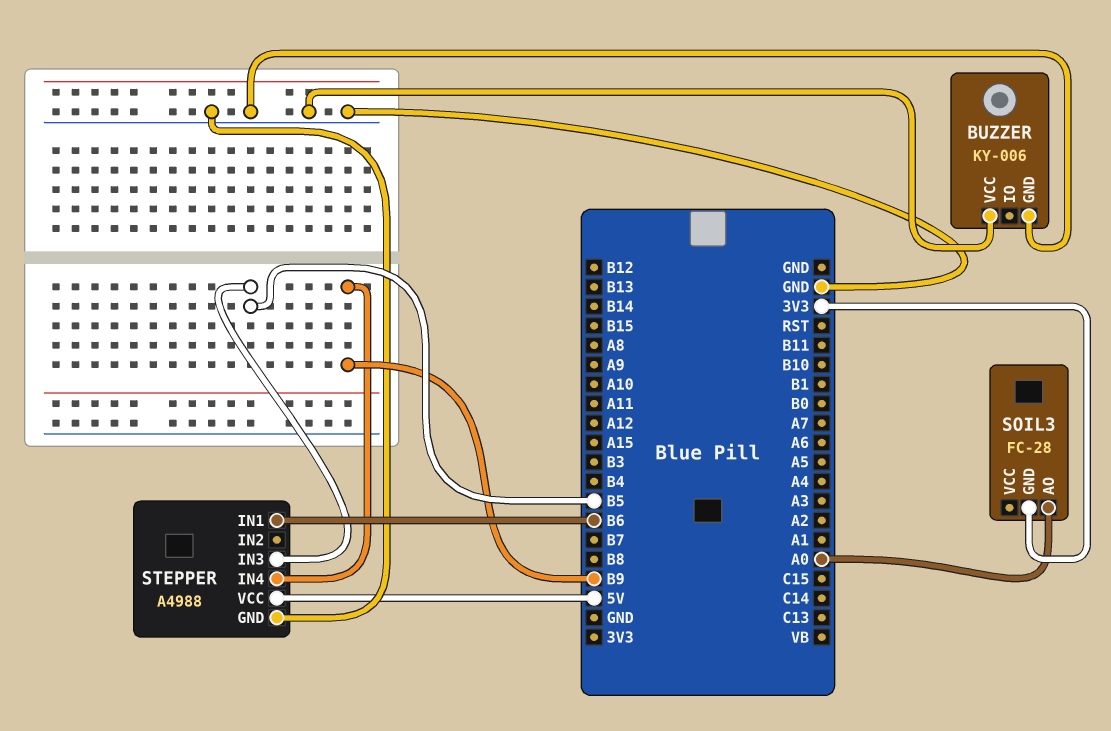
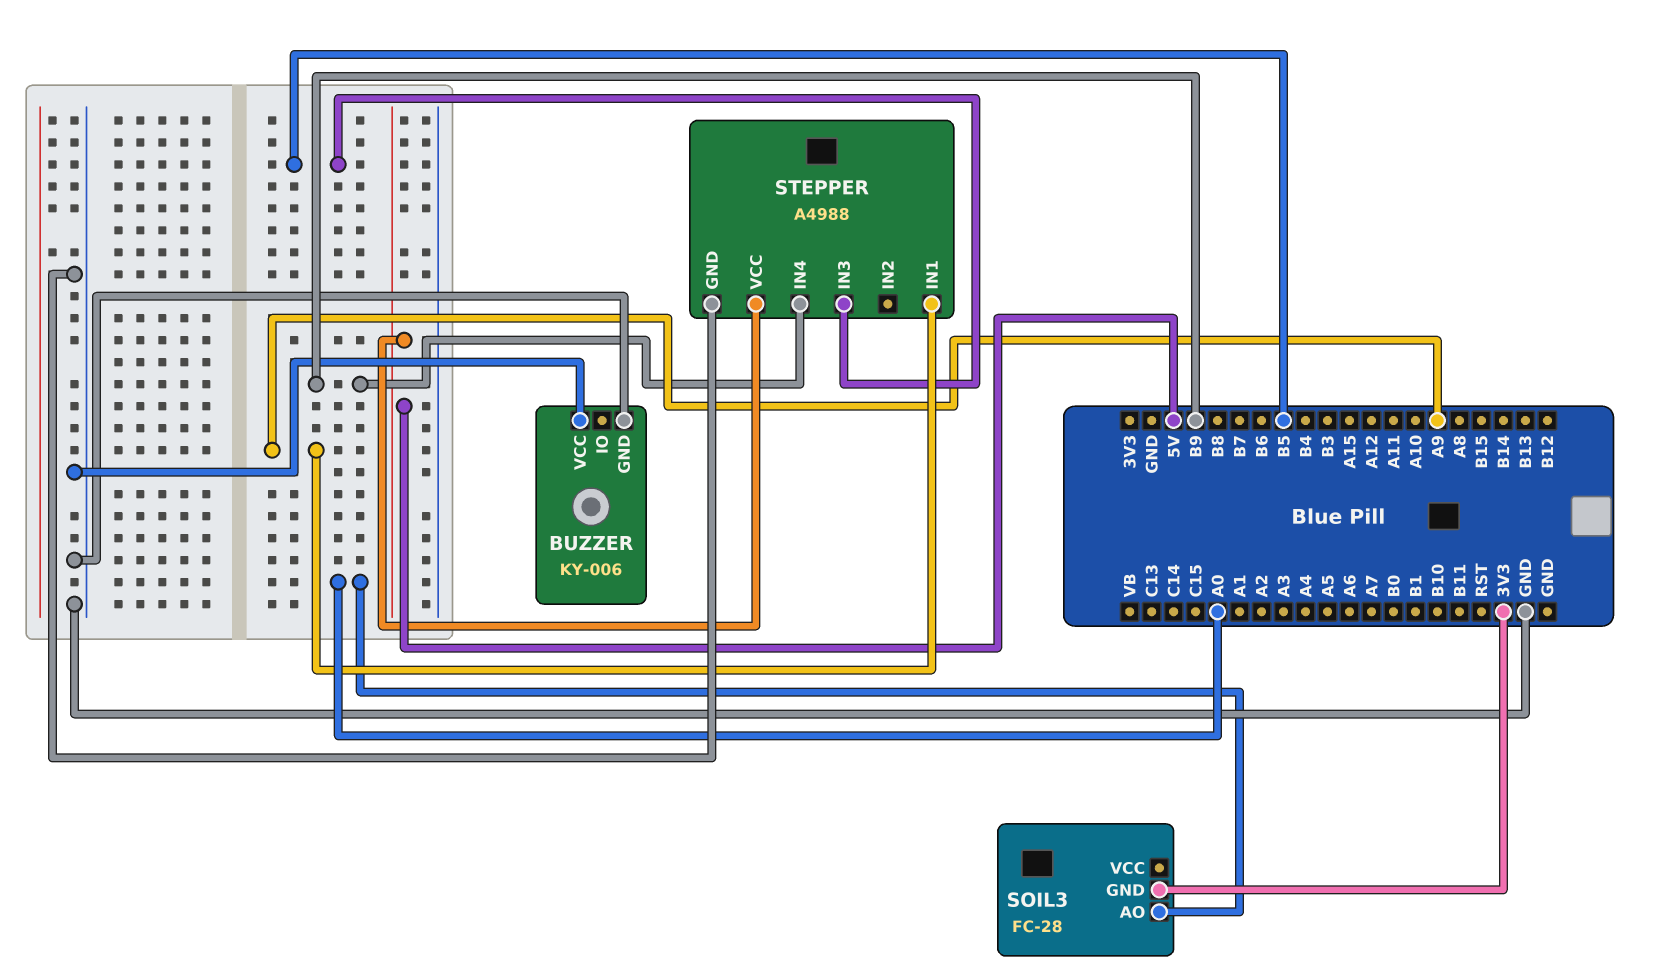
STEPPER pin IN1: B6 -> A9

